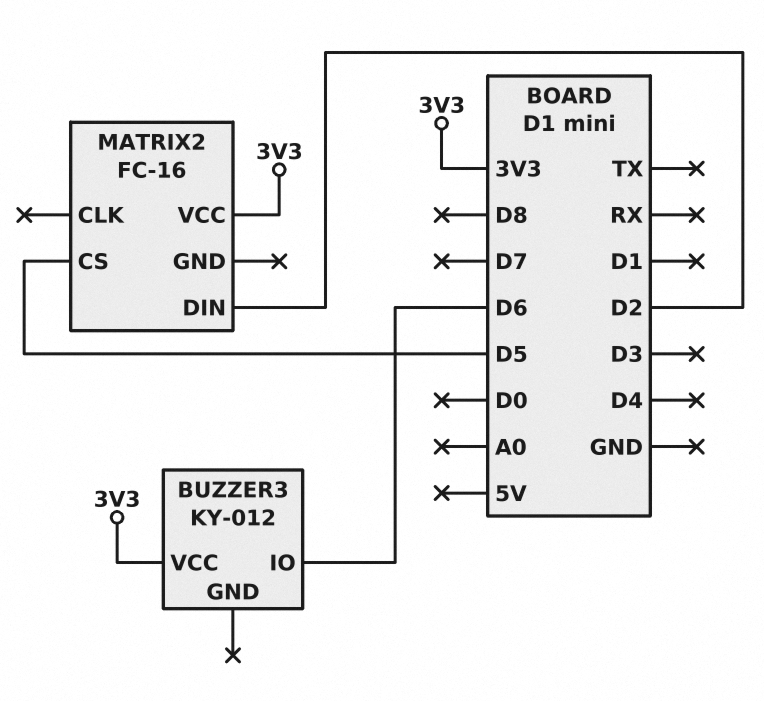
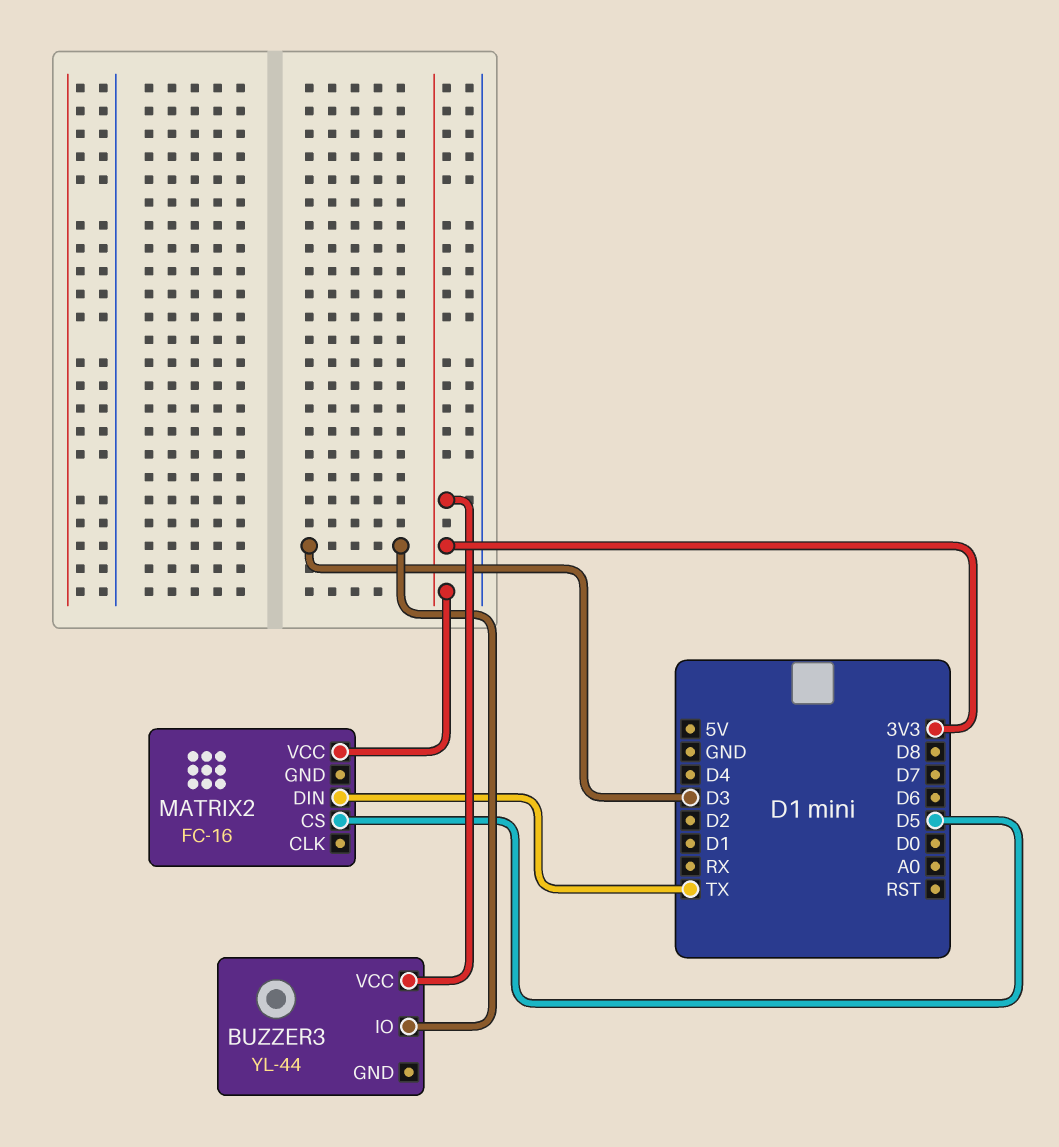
BUZZER3: KY-012 -> YL-44
BUZZER3 pin IO: D6 -> D3
MATRIX2 pin DIN: D2 -> TX

